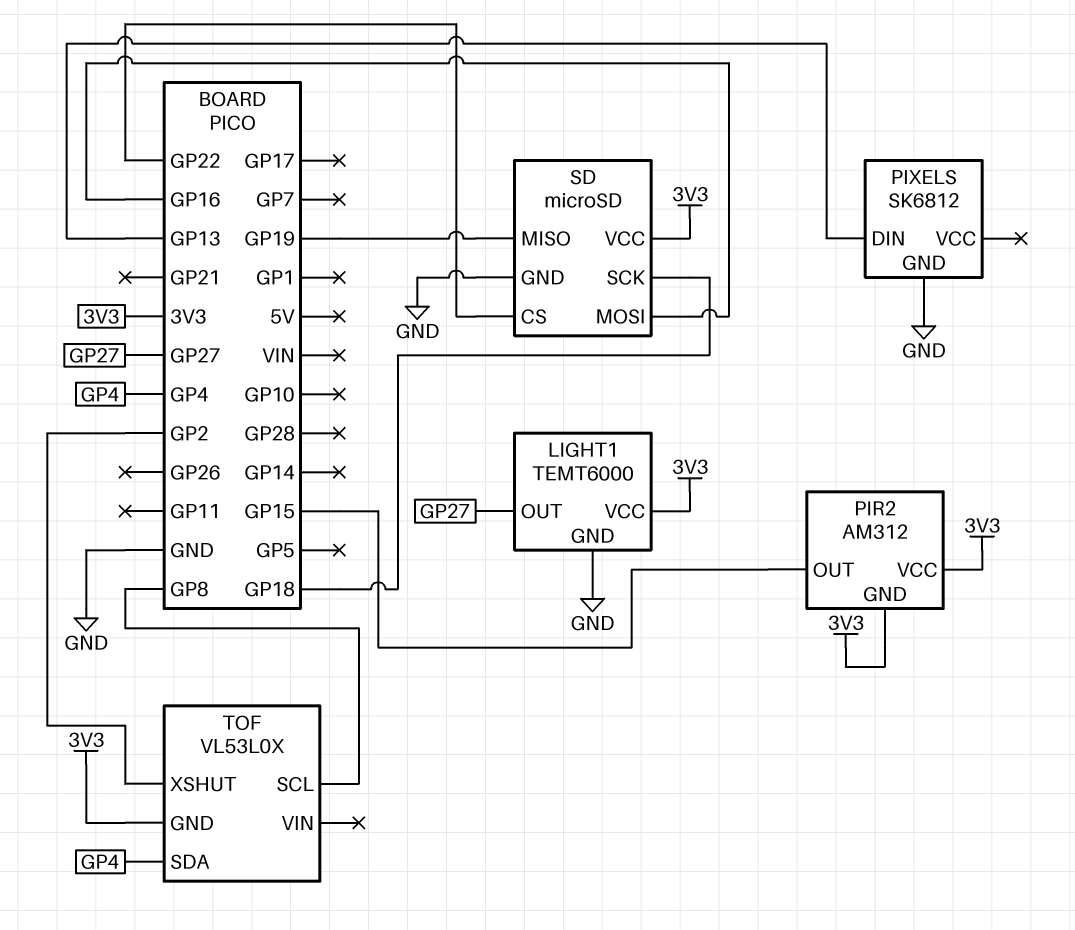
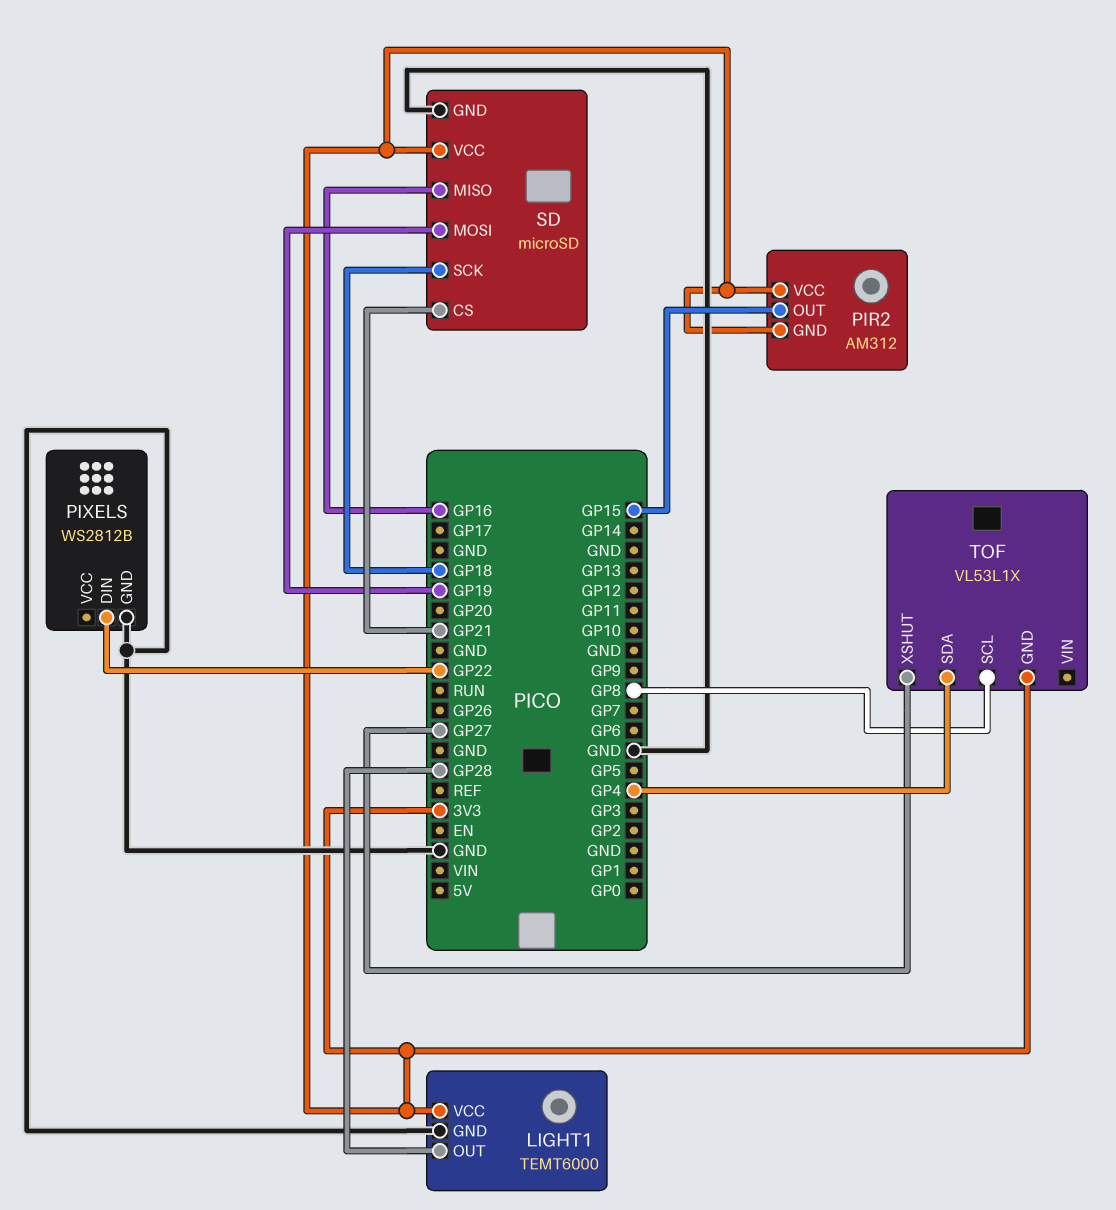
LIGHT1 pin OUT: GP27 -> GP28
PIXELS: SK6812 -> WS2812B
PIXELS pin DIN: GP13 -> GP22
SD pin CS: GP22 -> GP21
SD pin MISO: GP19 -> GP16
SD pin MOSI: GP16 -> GP19
TOF: VL53L0X -> VL53L1X
TOF pin XSHUT: GP2 -> GP27

